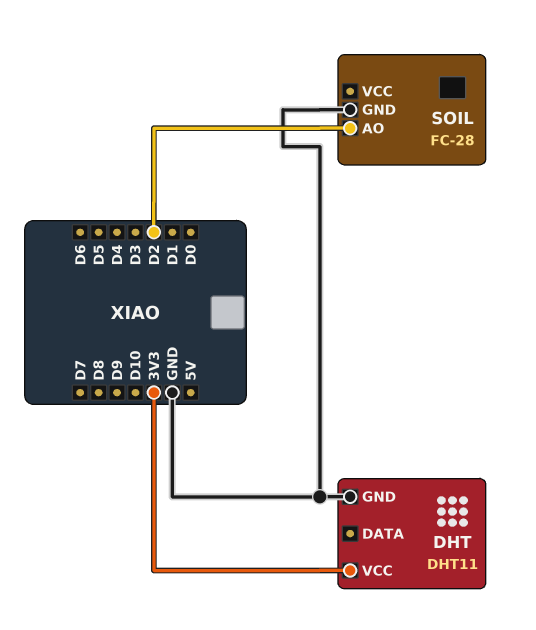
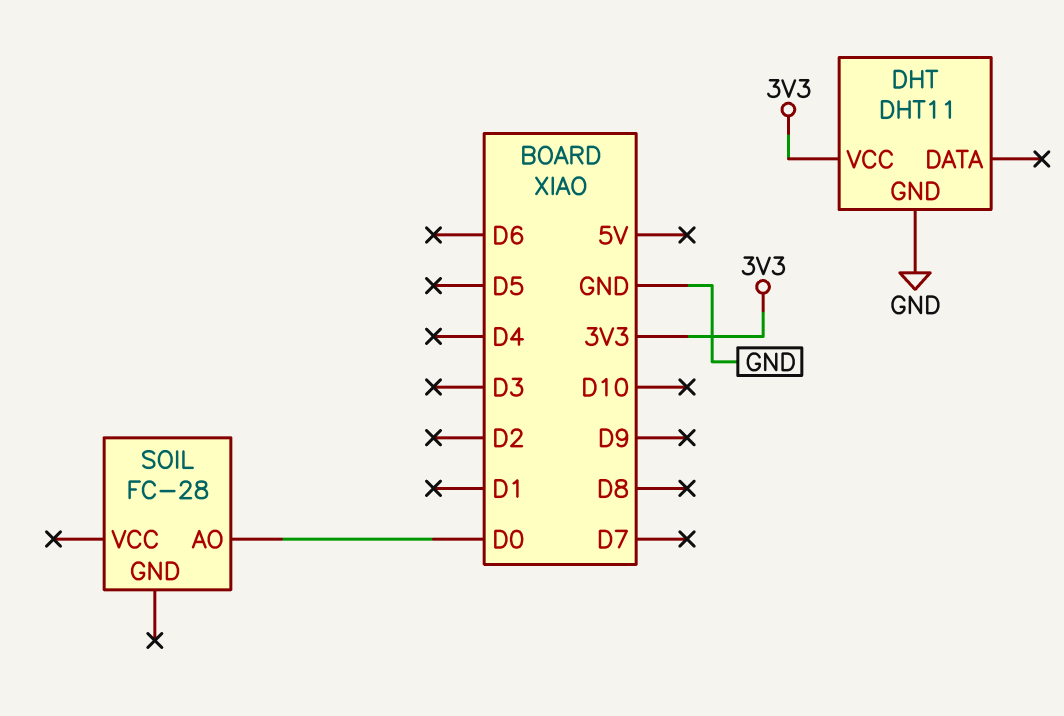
SOIL pin AO: D2 -> D0
SOIL pin GND: GND -> none

